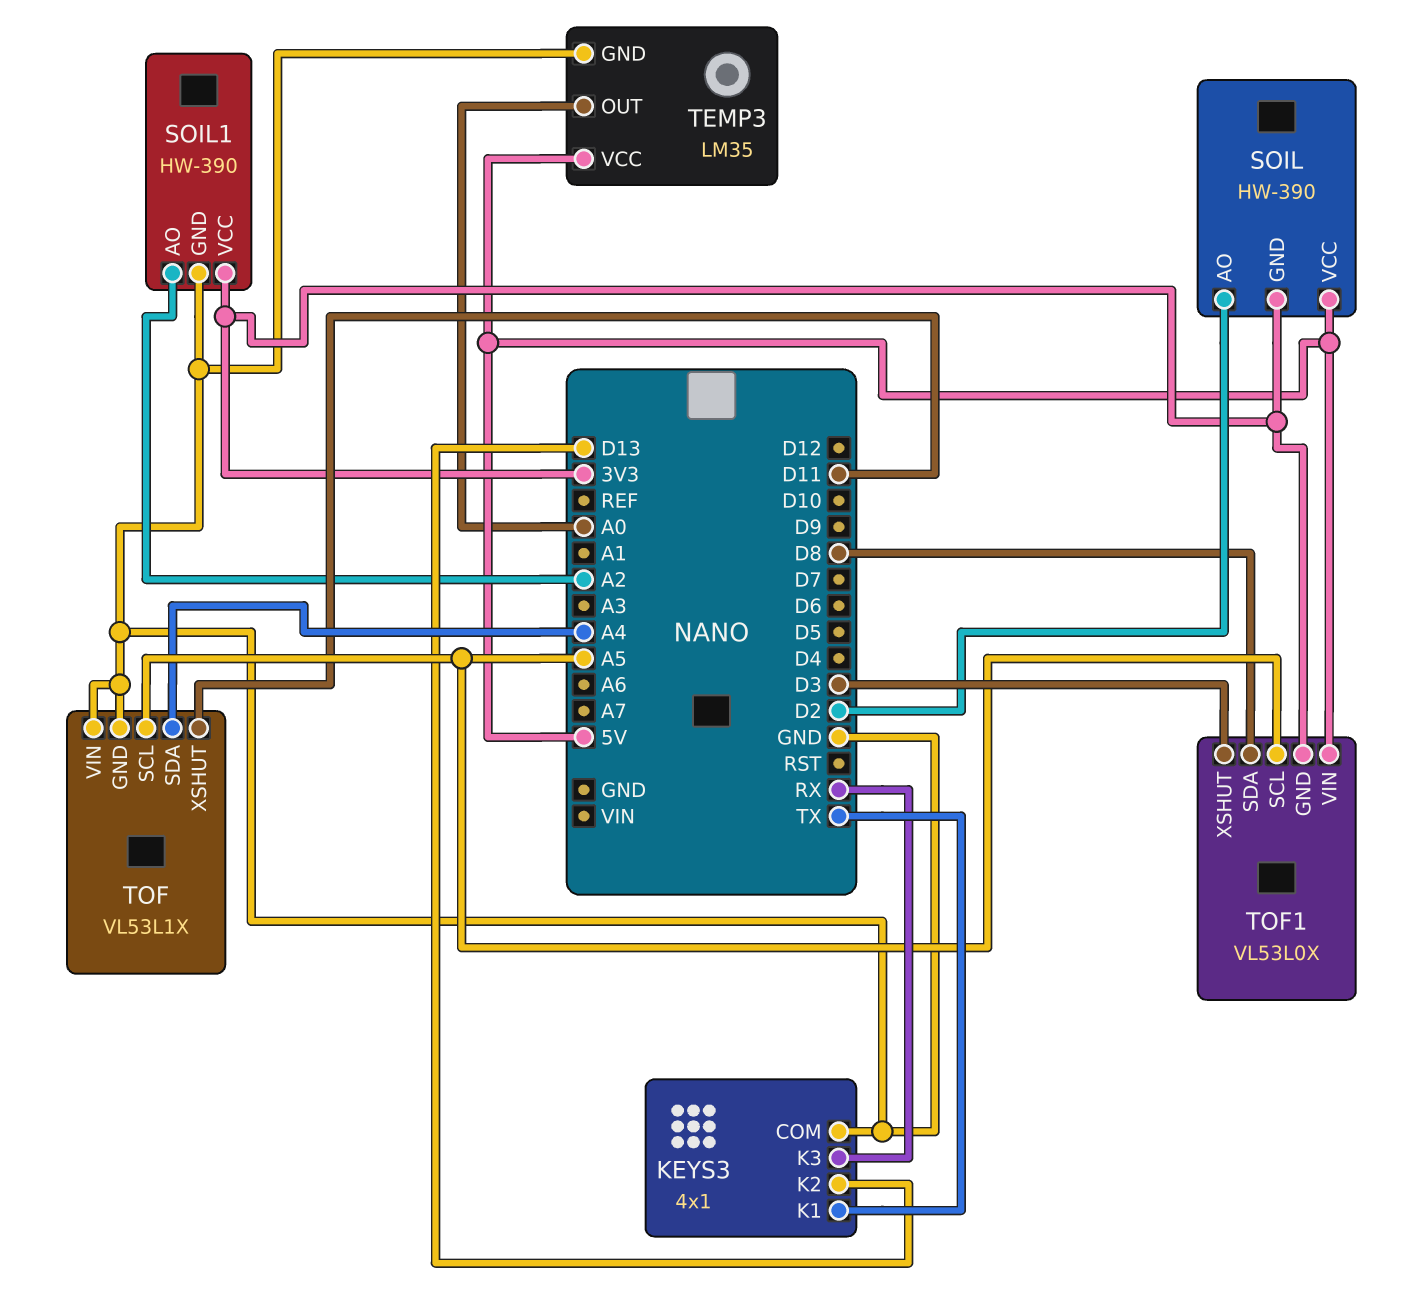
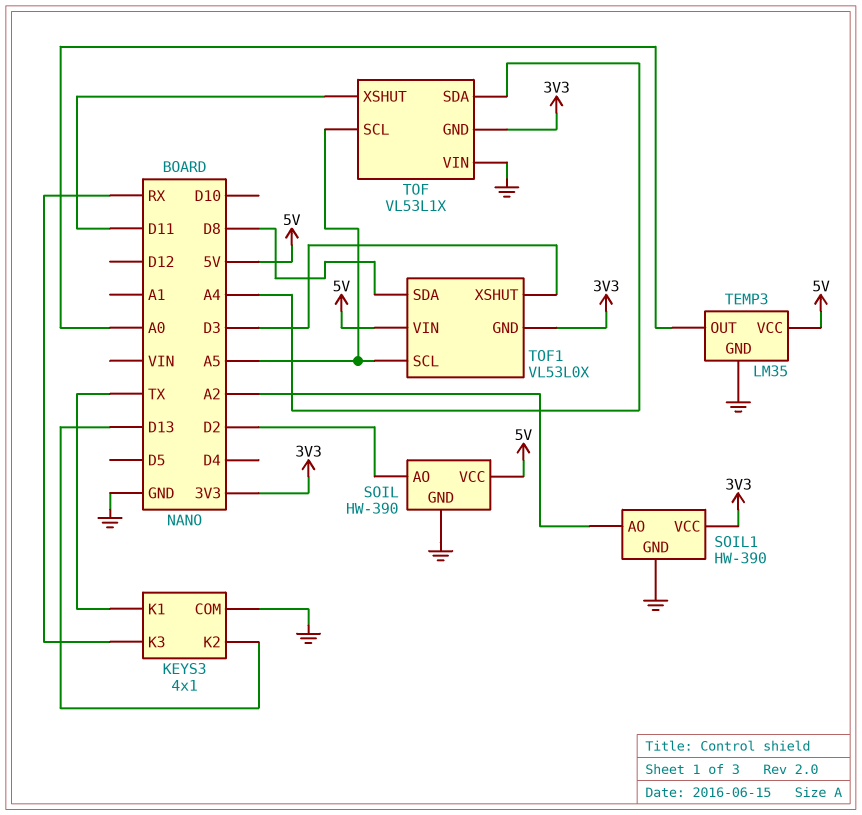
SOIL pin GND: 3V3 -> GND
TOF pin GND: GND -> 3V3

